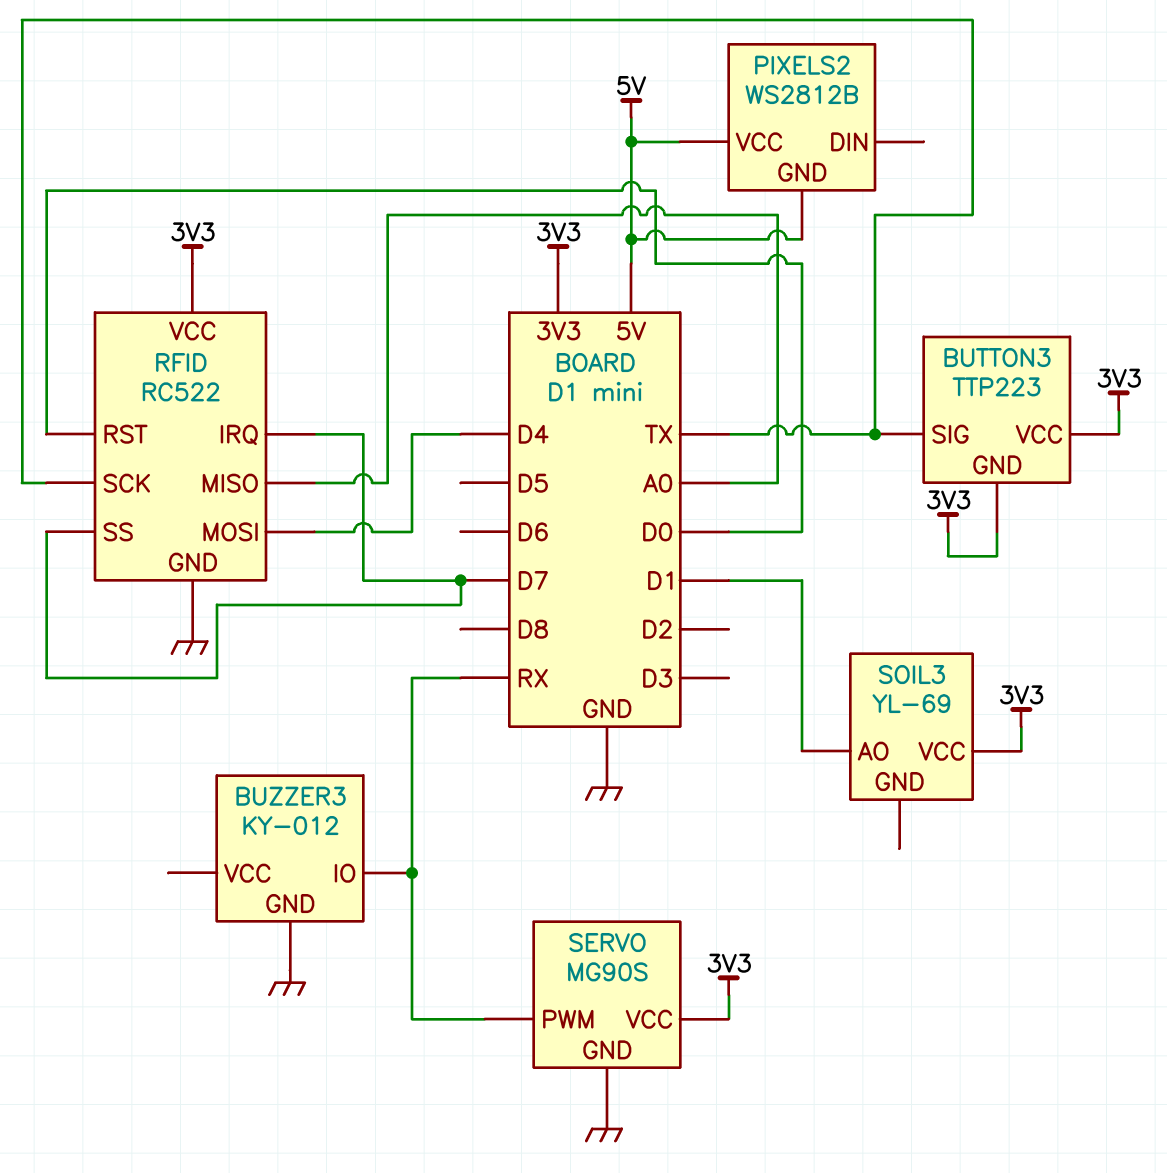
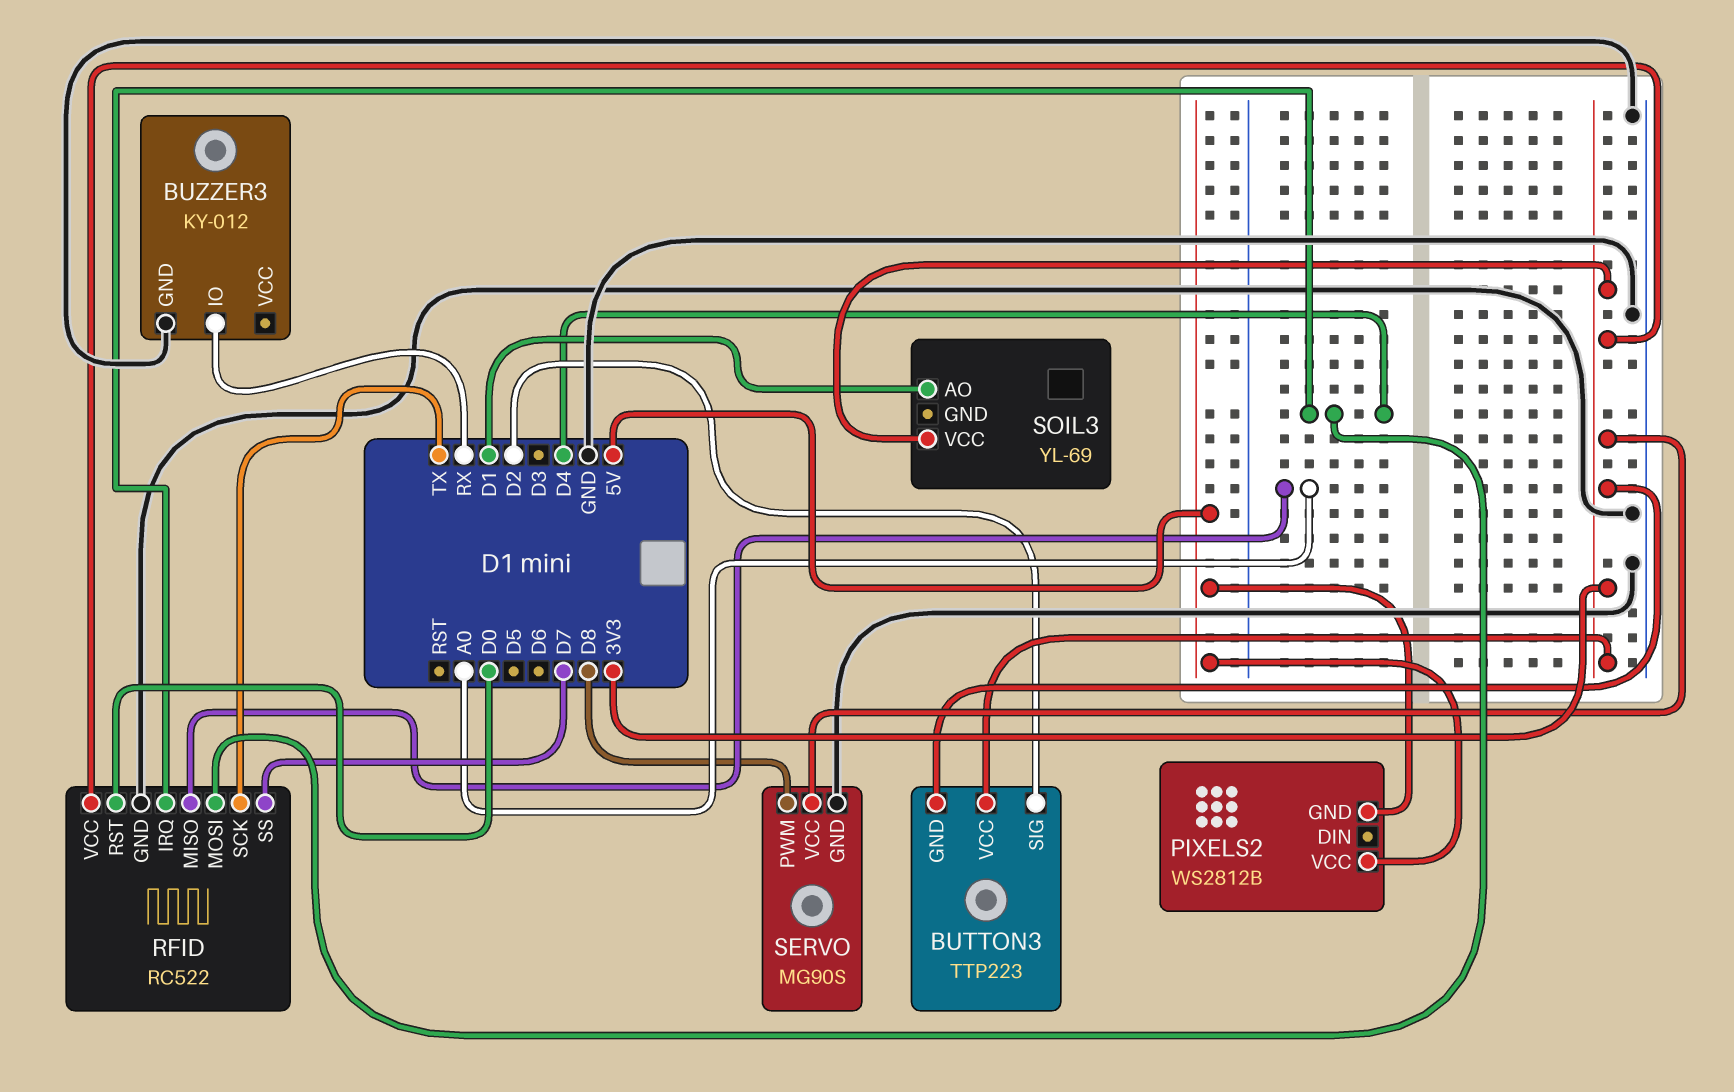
BUTTON3 pin SIG: TX -> D2
RFID pin IRQ: D7 -> D4
SERVO pin PWM: RX -> D8

